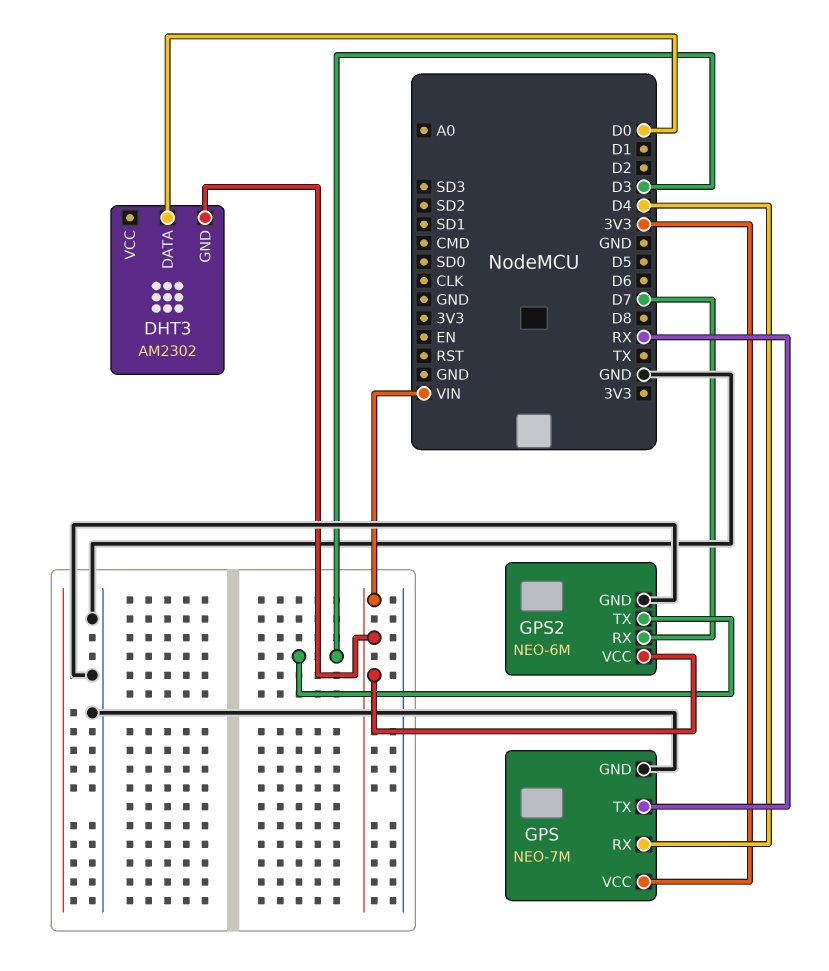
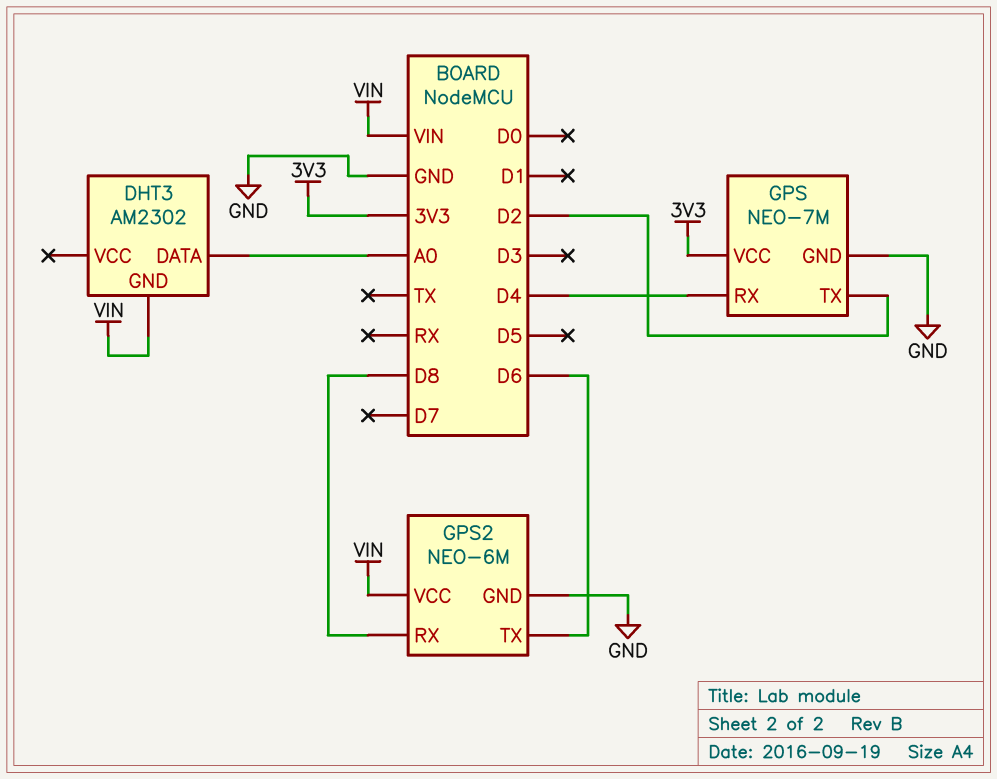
DHT3 pin DATA: D0 -> A0
GPS pin TX: RX -> D2
GPS2 pin RX: D7 -> D8
GPS2 pin TX: D3 -> D6

